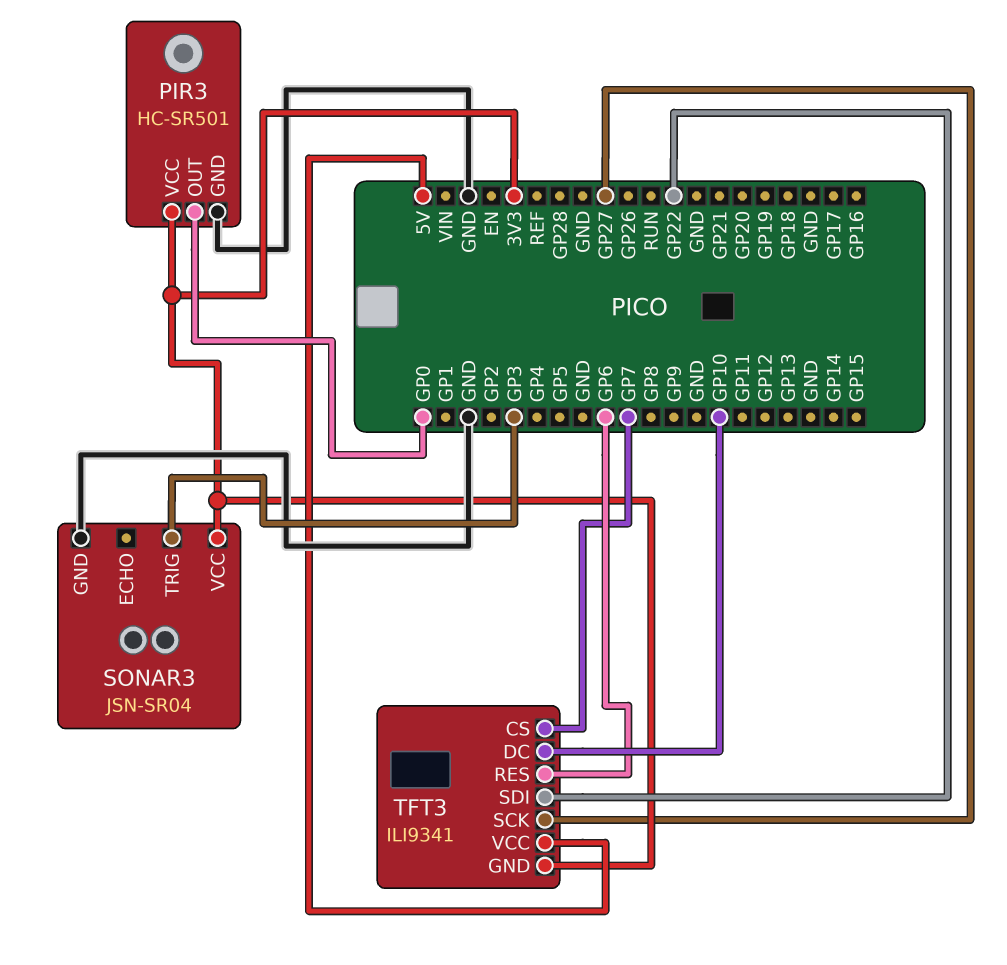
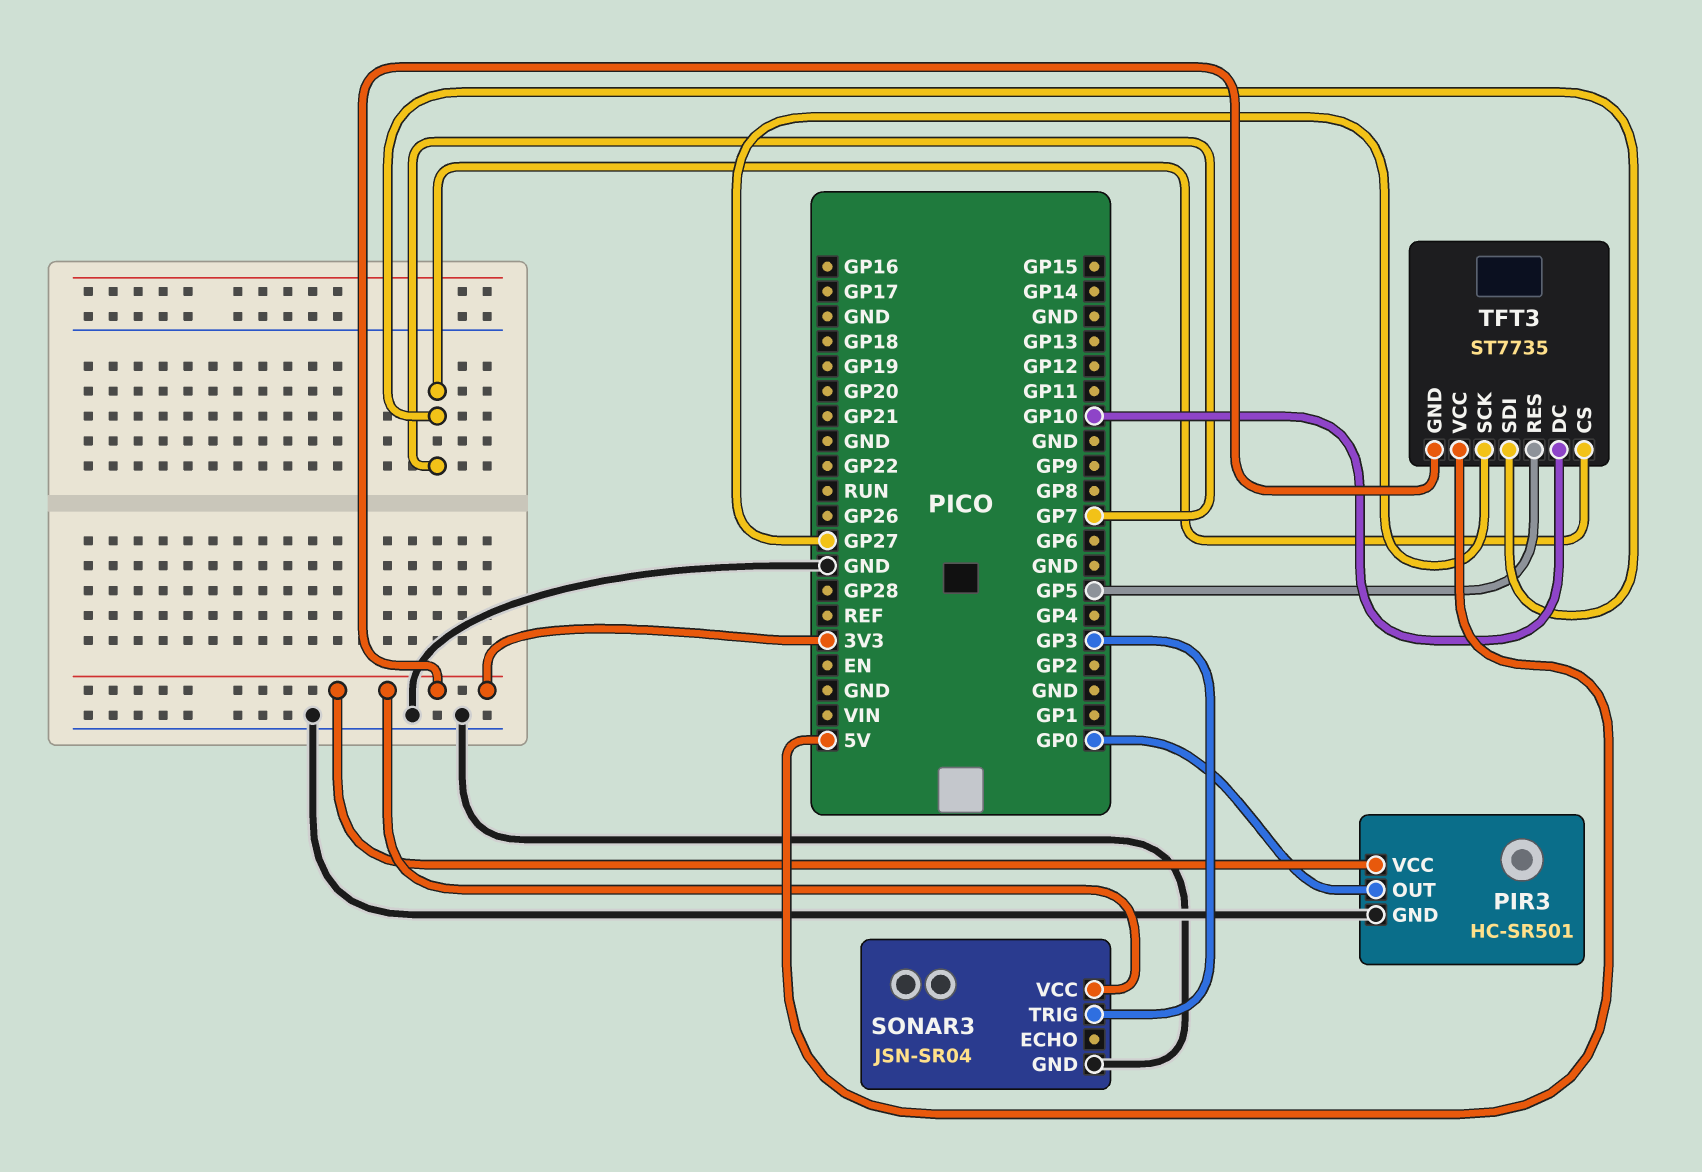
TFT3: ILI9341 -> ST7735
TFT3 pin RES: GP6 -> GP5
TFT3 pin SDI: GP22 -> GP7

